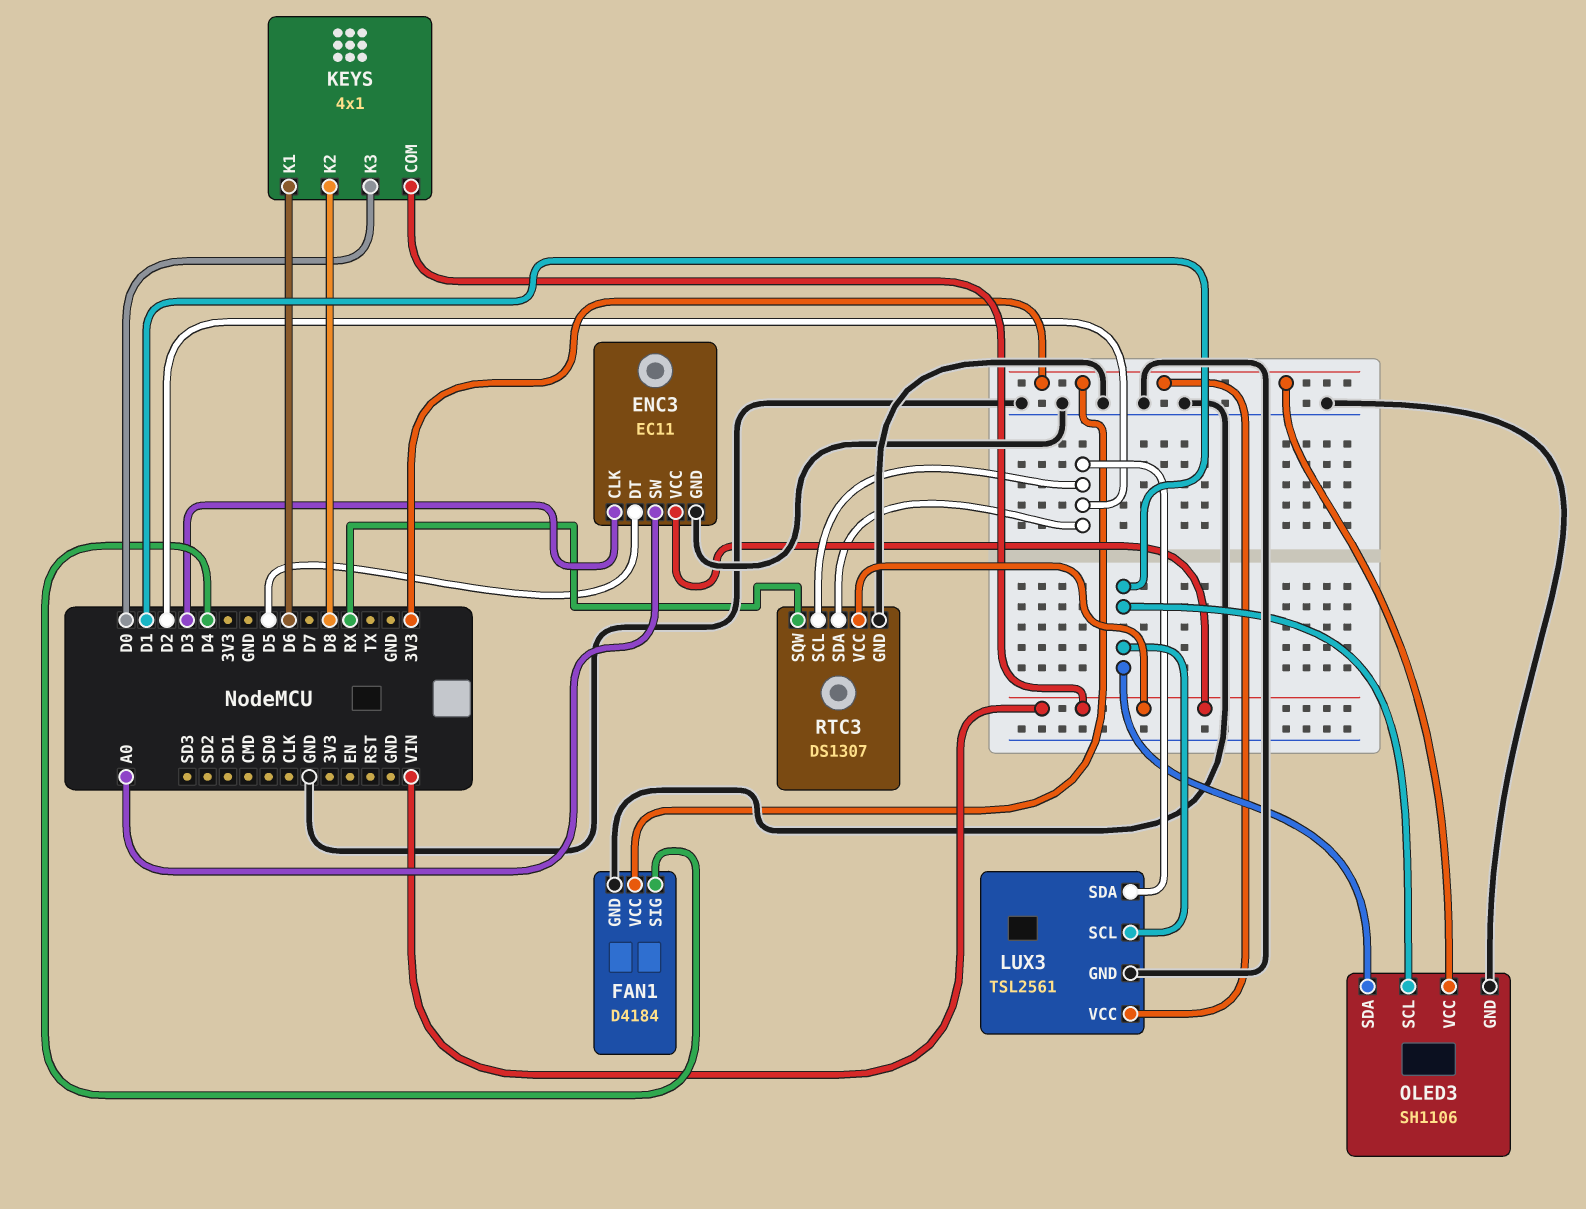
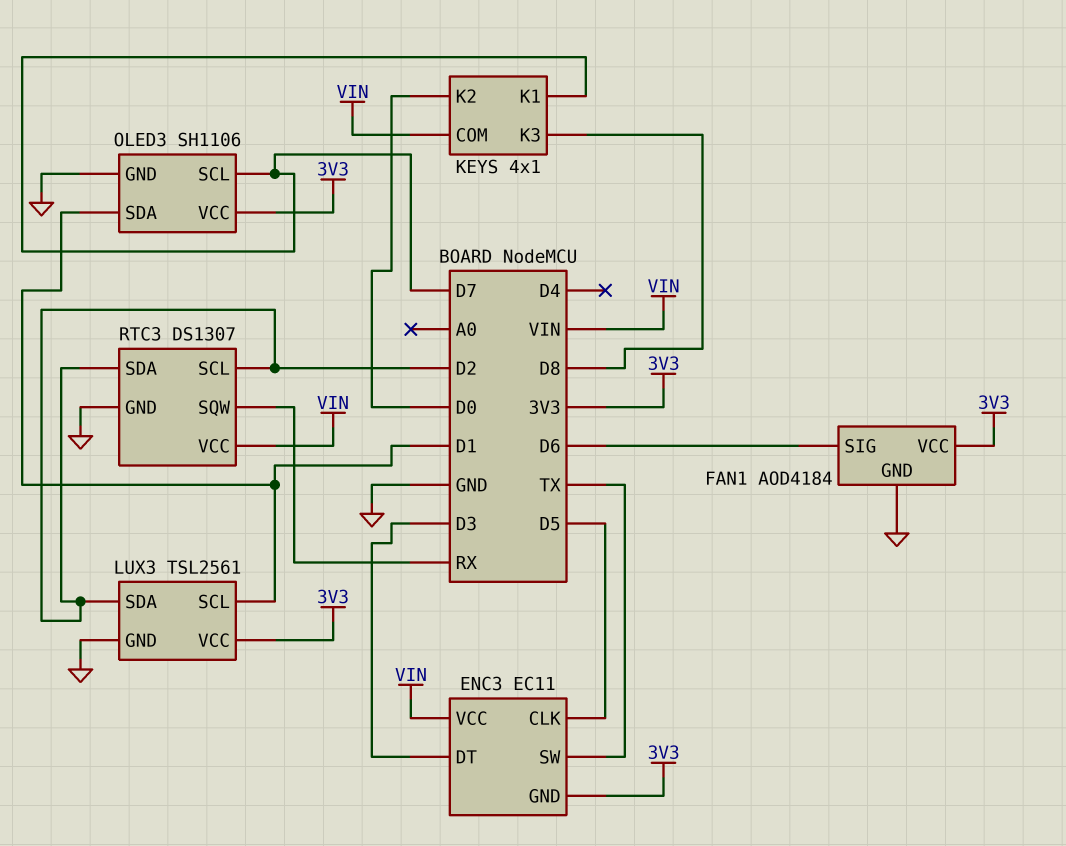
ENC3 pin CLK: D3 -> D5
ENC3 pin DT: D5 -> D3
ENC3 pin GND: GND -> 3V3
ENC3 pin SW: A0 -> TX
FAN1: D4184 -> AOD4184
FAN1 pin SIG: D4 -> D6
KEYS pin K1: D6 -> D7
KEYS pin K2: D8 -> D0
KEYS pin K3: D0 -> D8
OLED3 pin SCL: D1 -> D7

